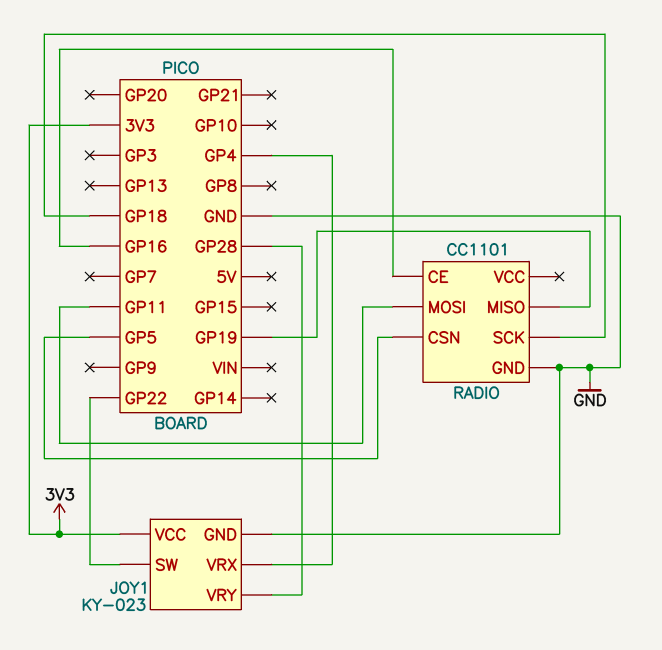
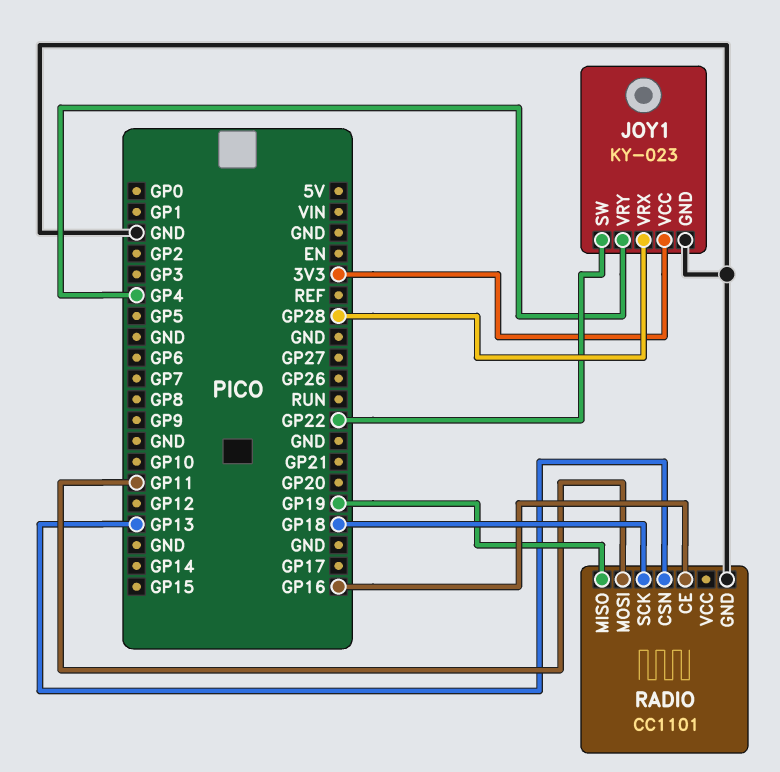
JOY1 pin VRX: GP4 -> GP28
JOY1 pin VRY: GP28 -> GP4
RADIO pin CSN: GP5 -> GP13

